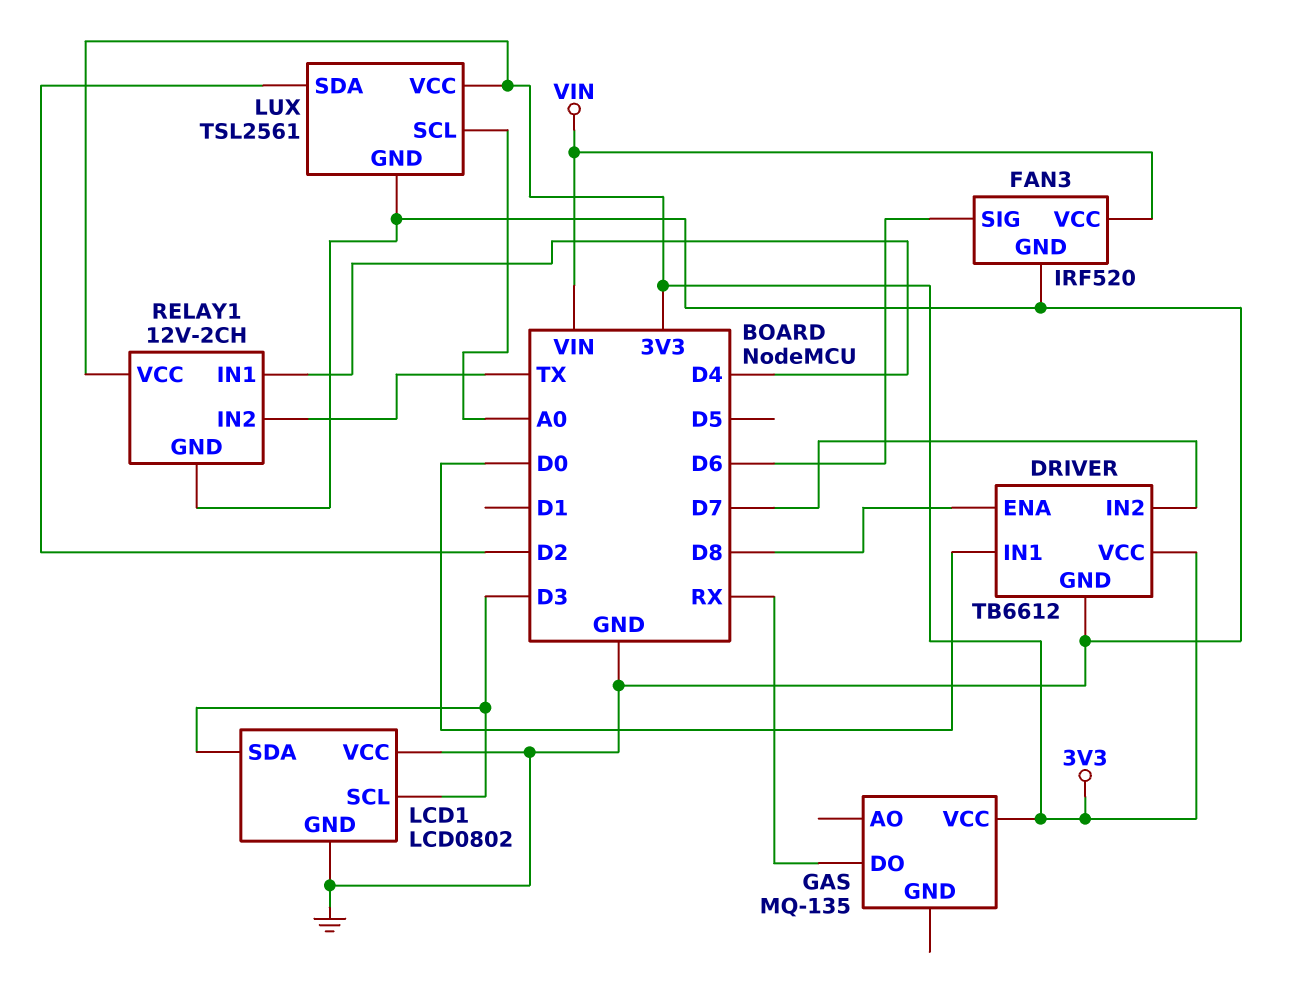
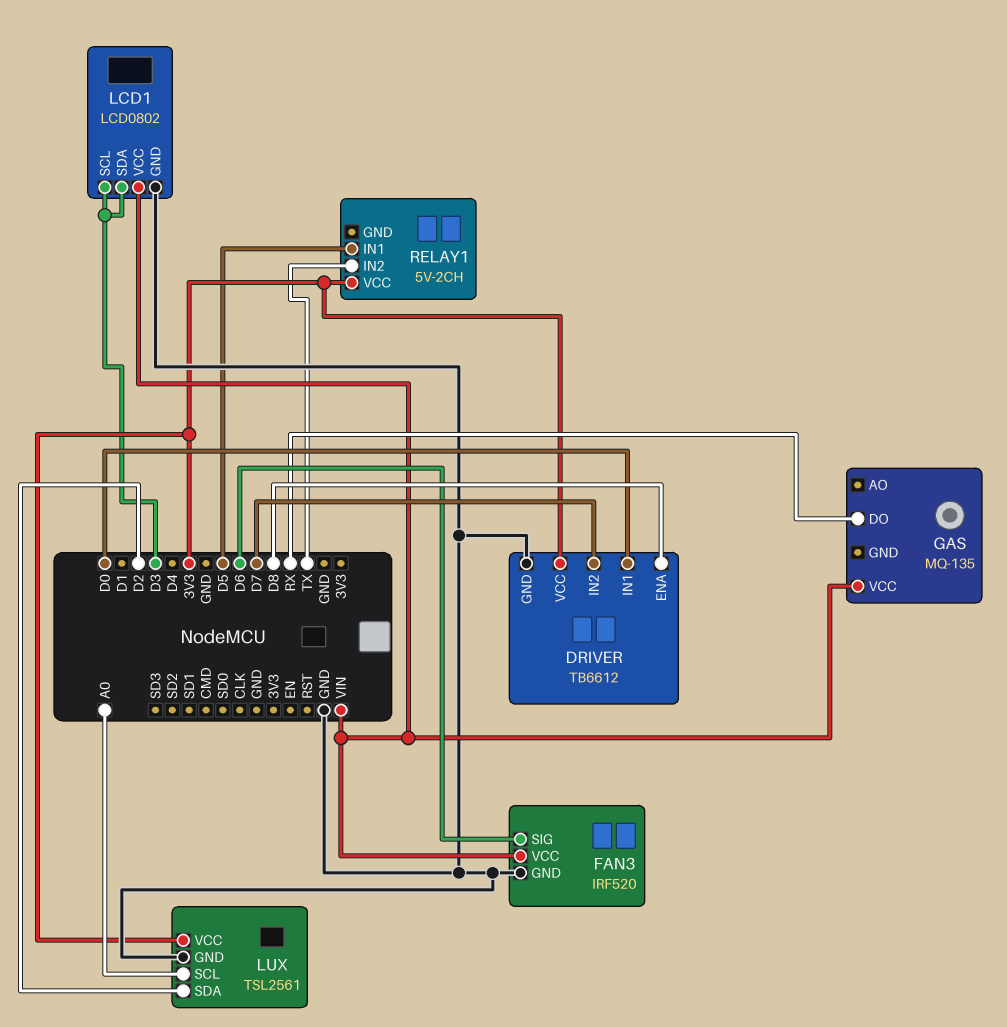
GAS pin VCC: 3V3 -> VIN
LCD1 pin VCC: GND -> VIN
RELAY1: 12V-2CH -> 5V-2CH
RELAY1 pin GND: GND -> none
RELAY1 pin IN1: D4 -> D5

